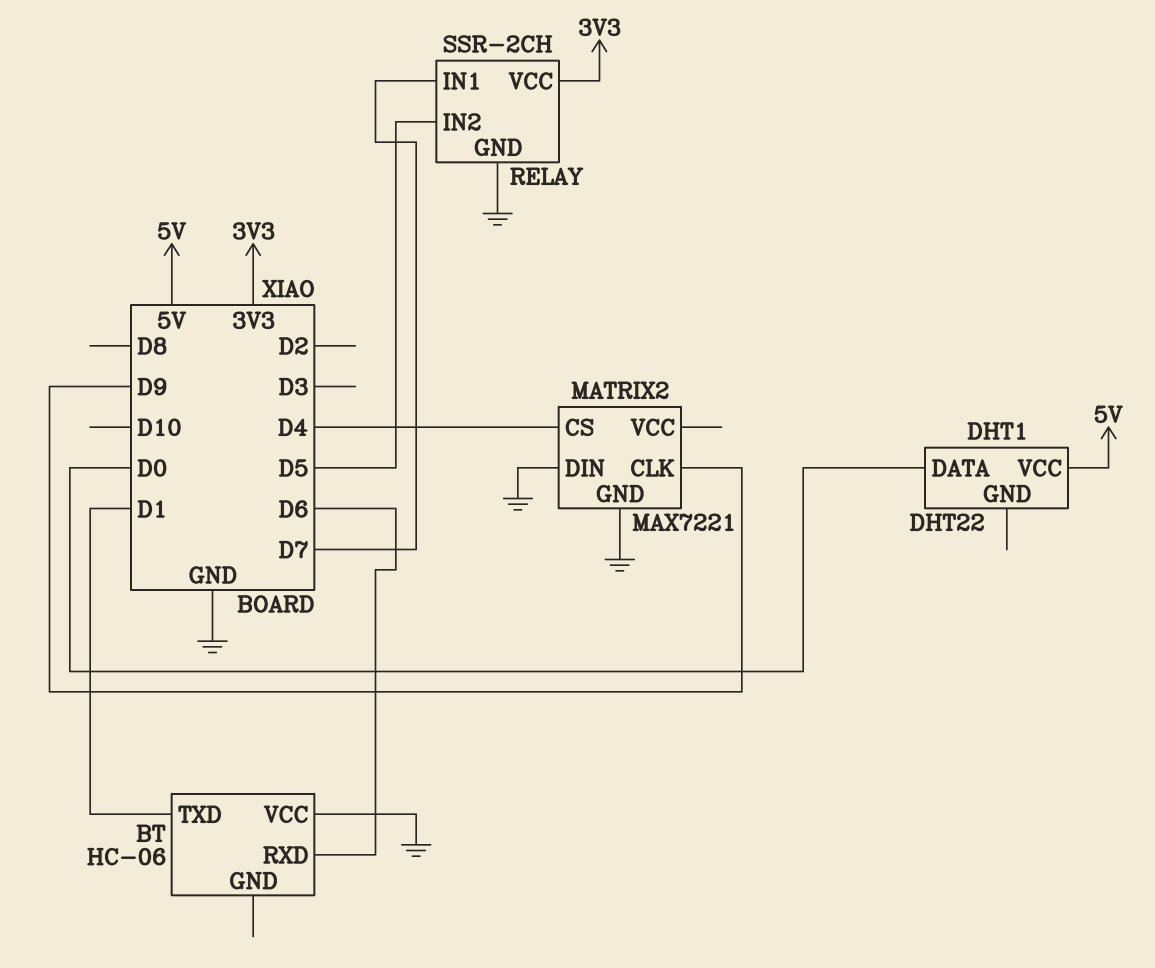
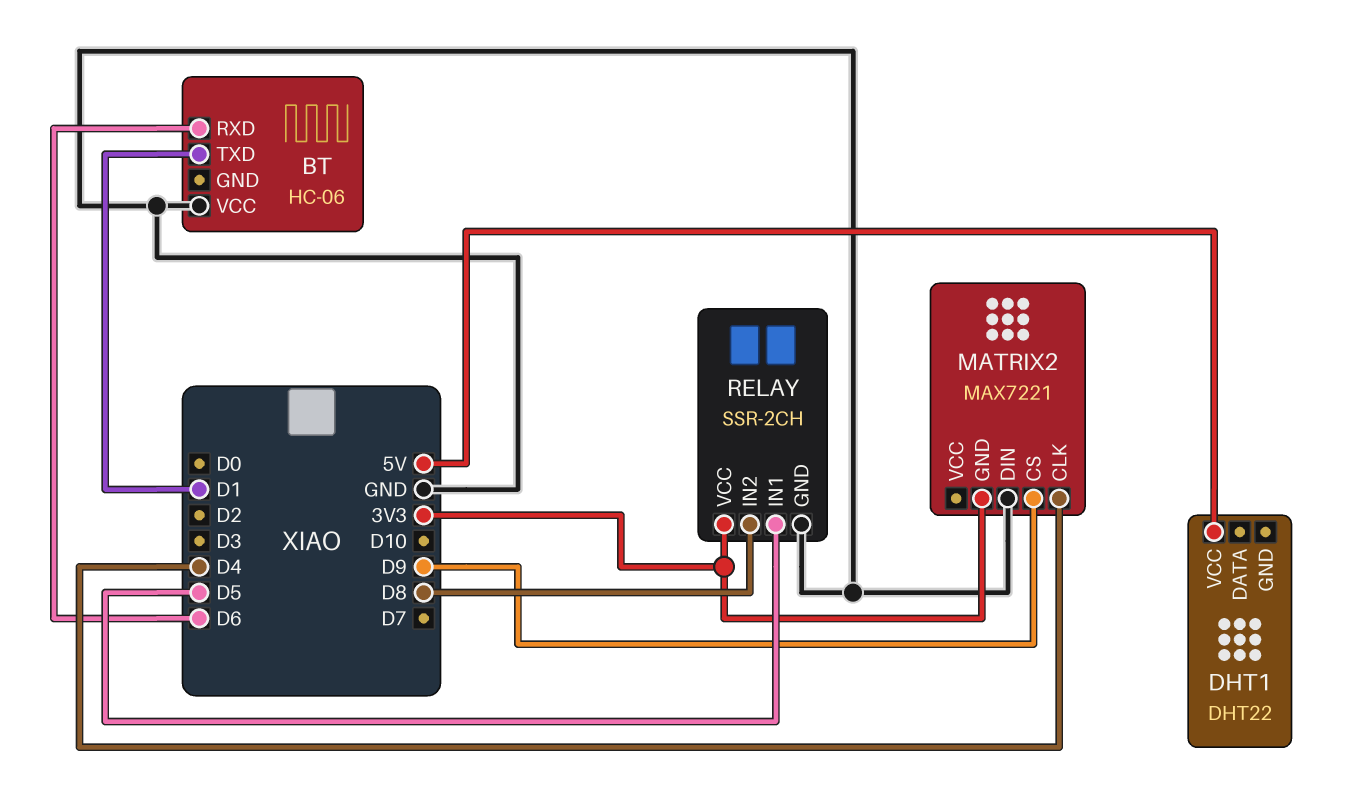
DHT1 pin DATA: D0 -> none
MATRIX2 pin CLK: D9 -> D4
MATRIX2 pin CS: D4 -> D9
MATRIX2 pin GND: GND -> 3V3
RELAY pin IN1: D7 -> D5
RELAY pin IN2: D5 -> D8

